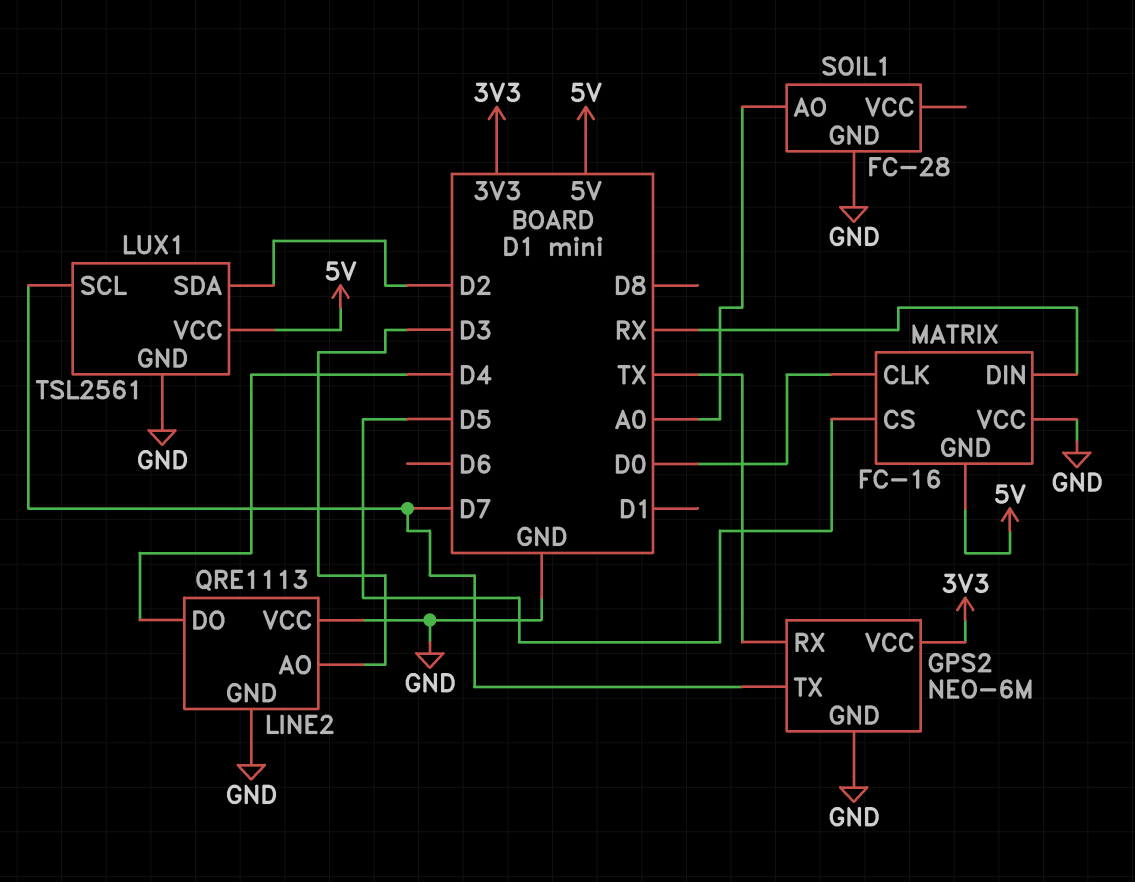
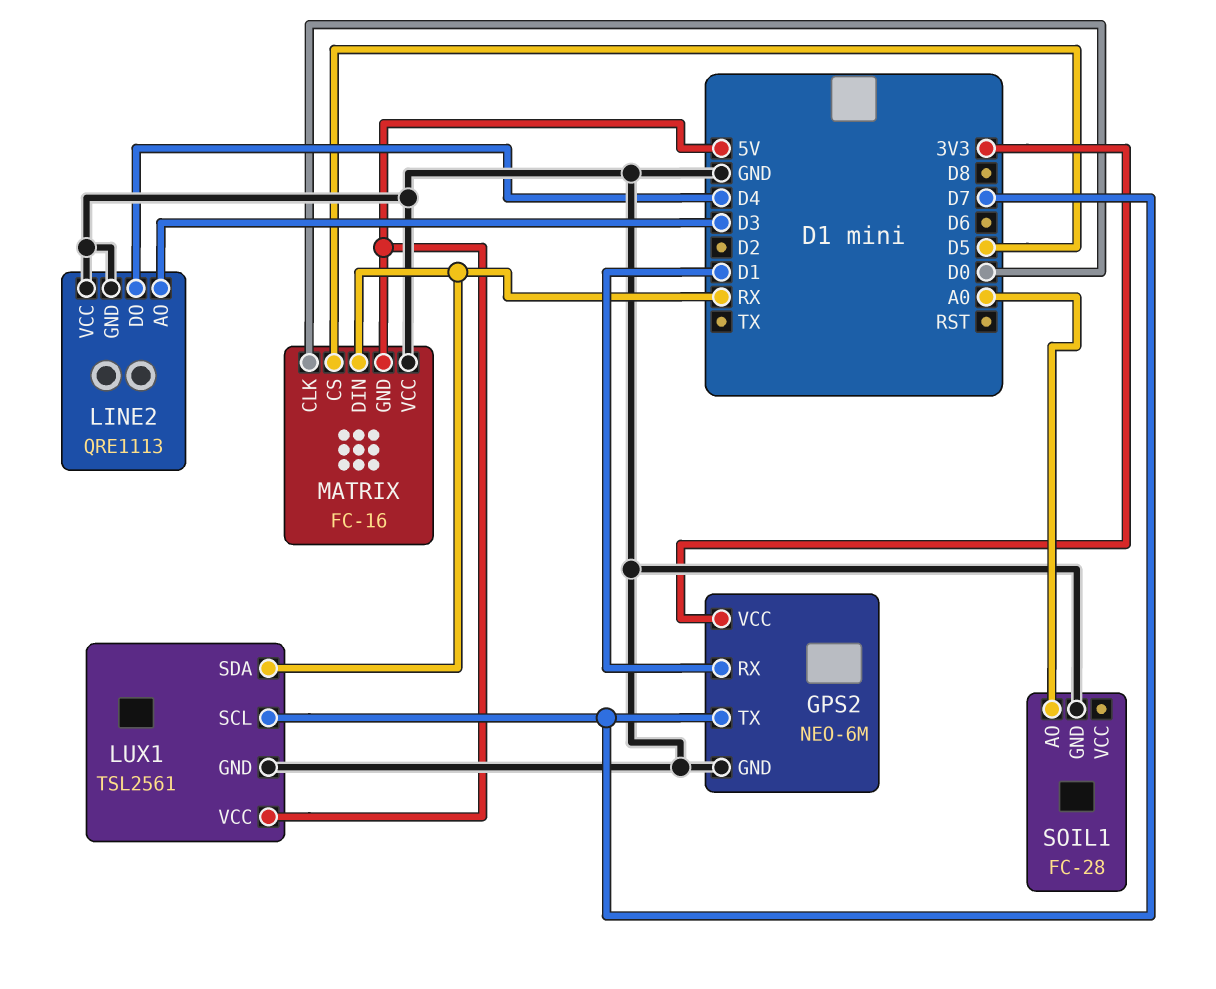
GPS2 pin RX: TX -> D1
LUX1 pin SDA: D2 -> RX

